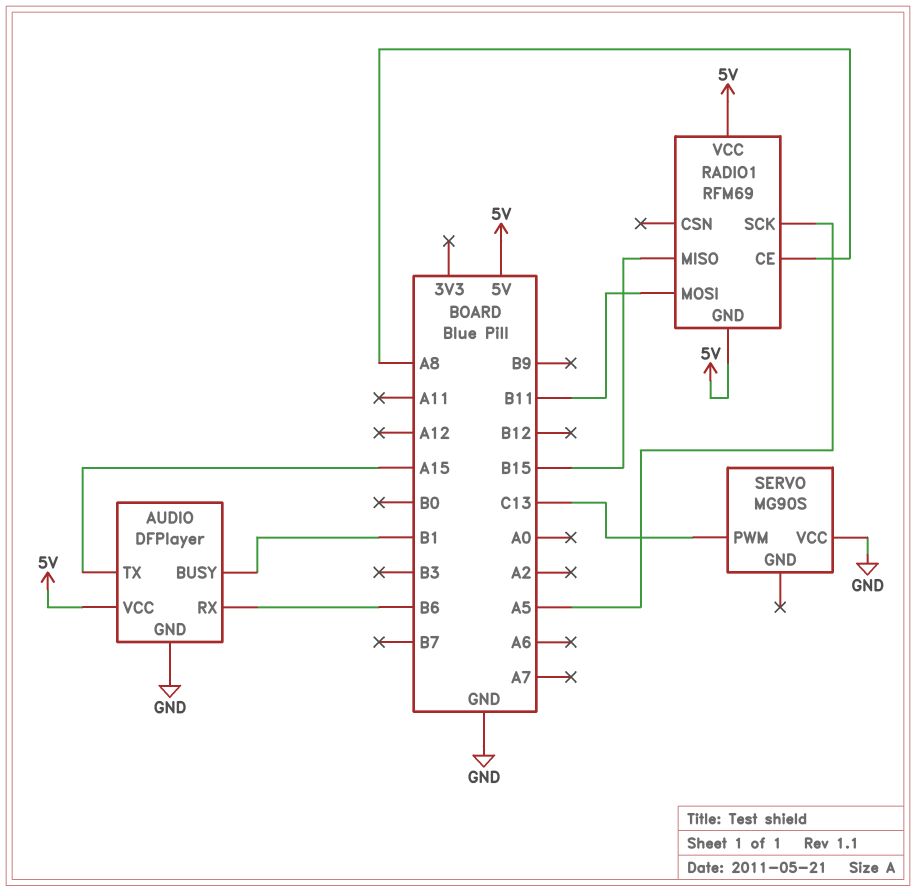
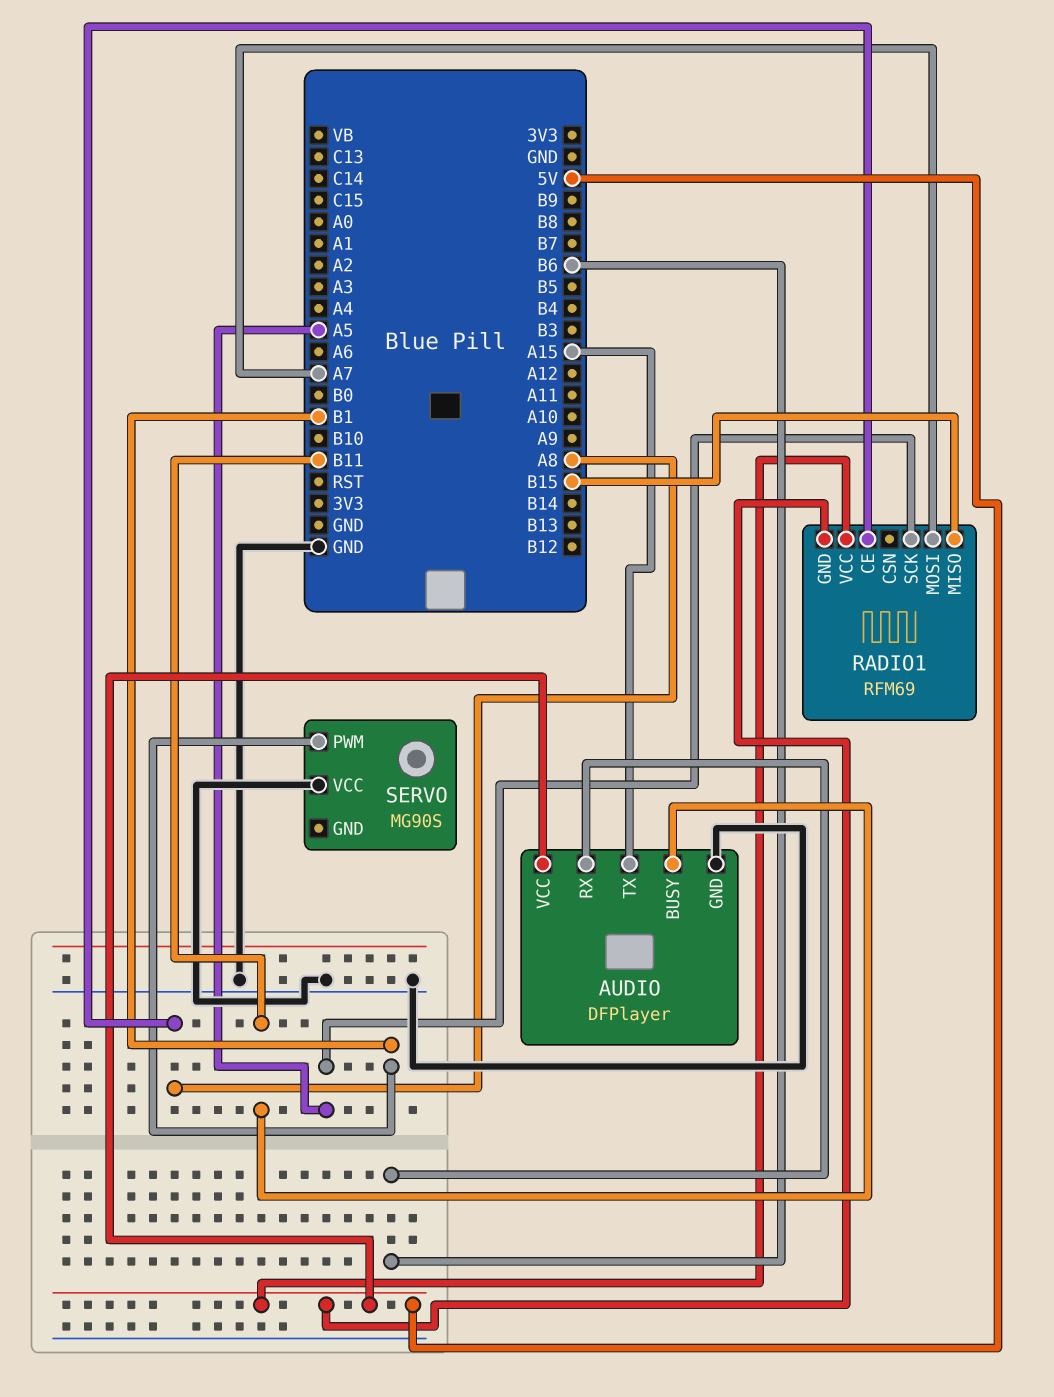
AUDIO pin BUSY: B1 -> B11
RADIO1 pin MOSI: B11 -> A7
SERVO pin PWM: C13 -> B1

